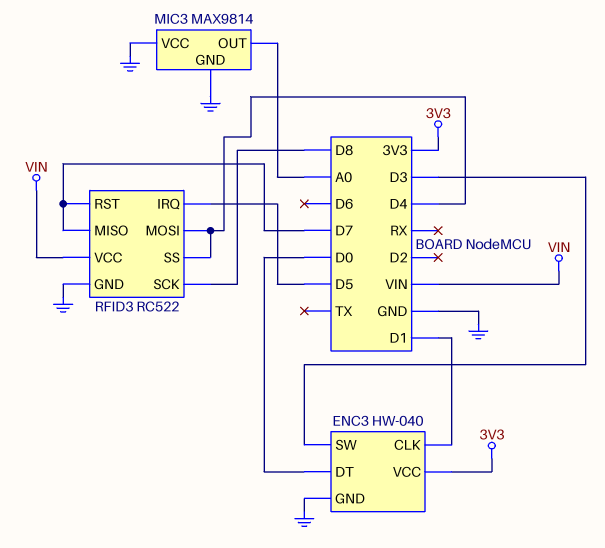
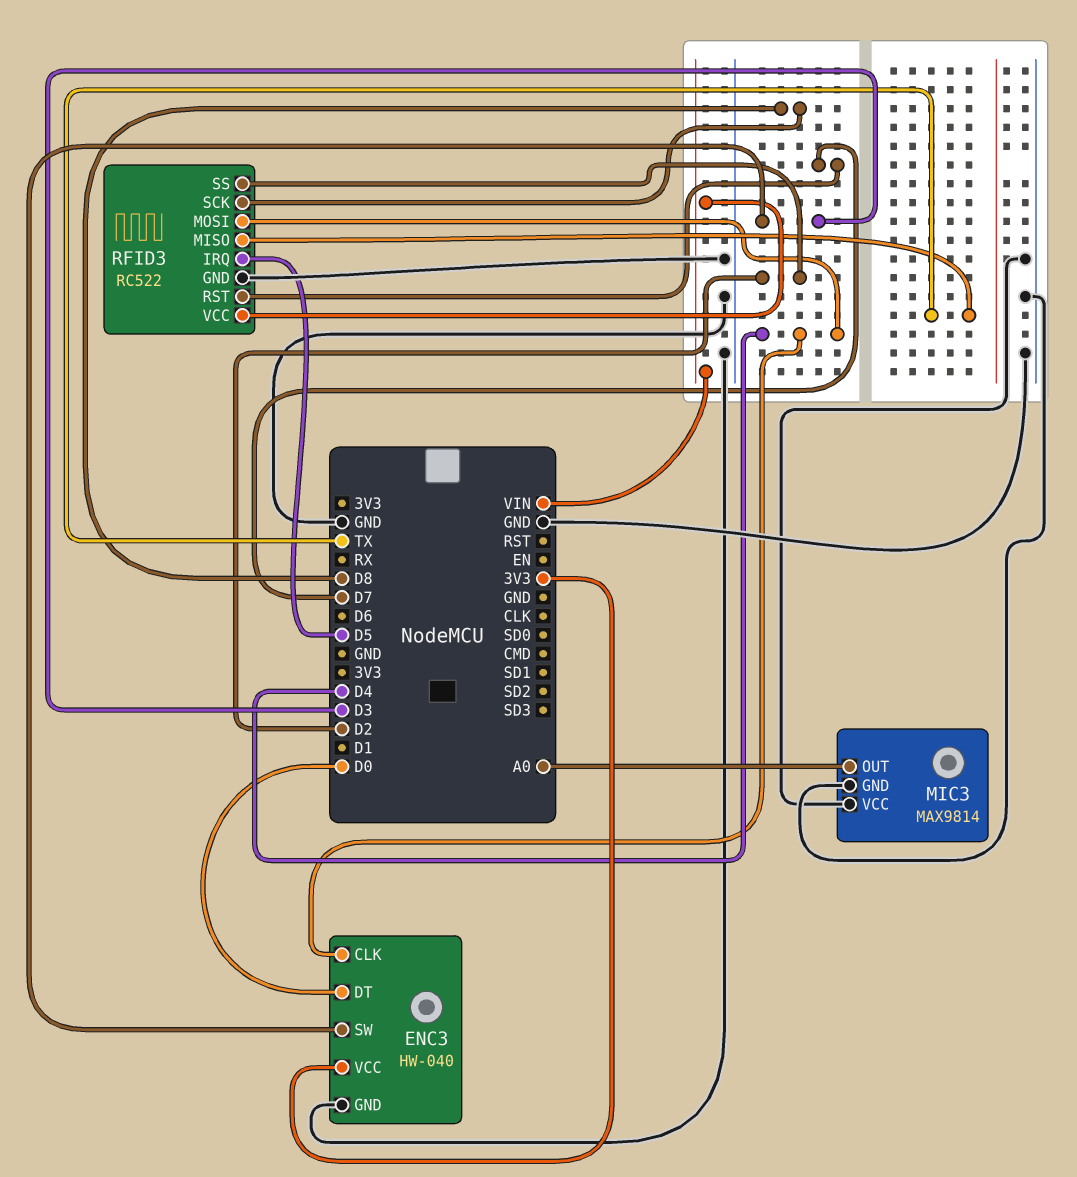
ENC3 pin CLK: D1 -> D4
RFID3 pin MISO: D7 -> TX
RFID3 pin SS: D4 -> D2

